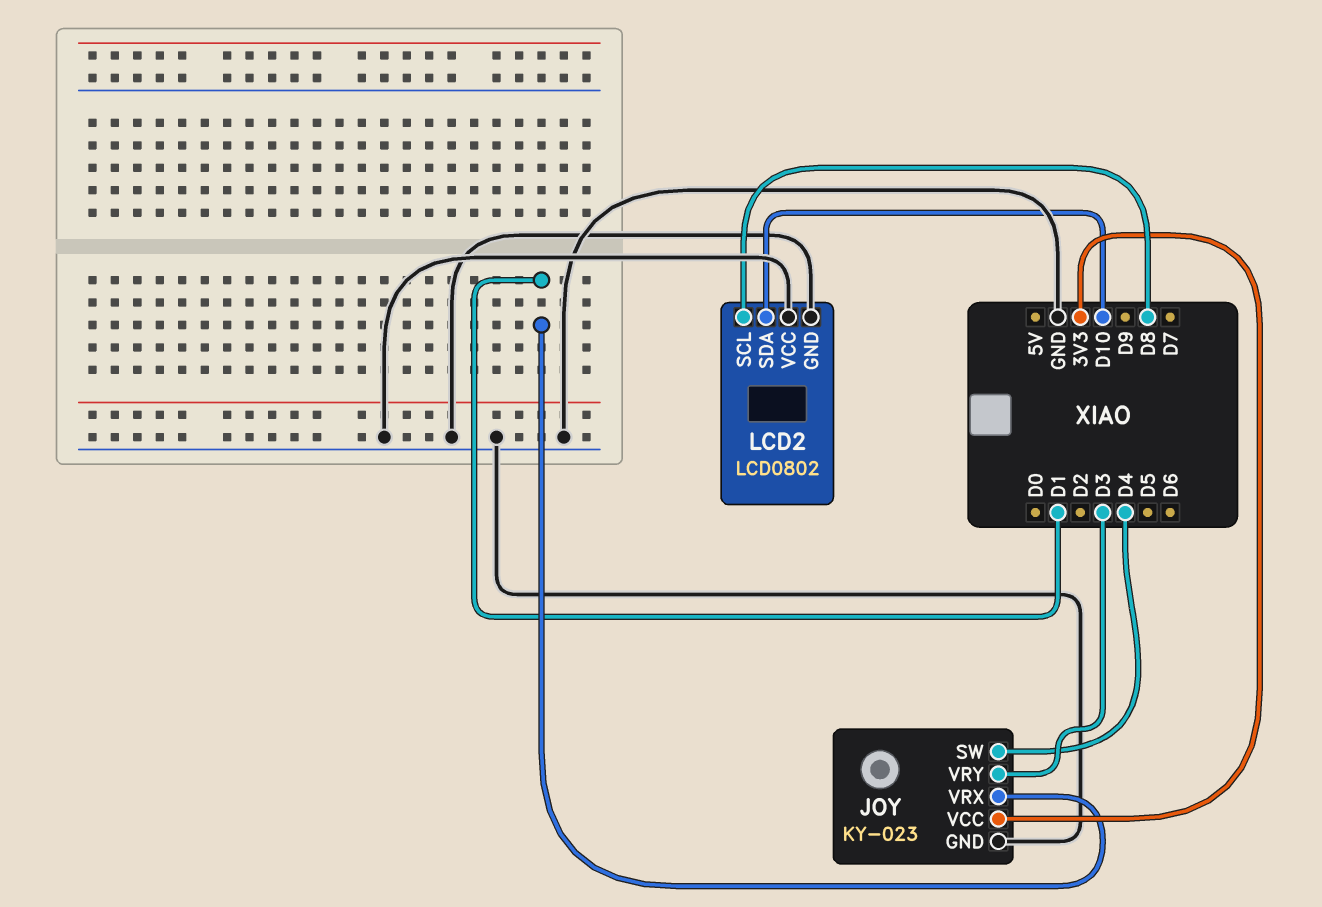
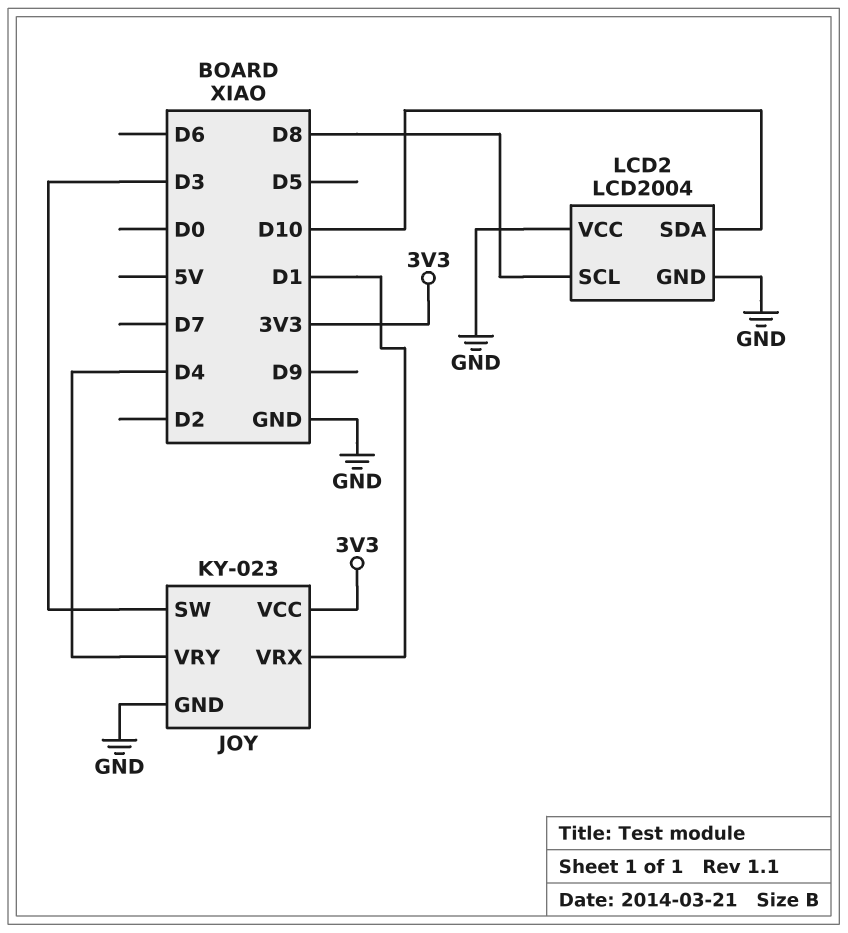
JOY pin SW: D4 -> D3
JOY pin VRY: D3 -> D4
LCD2: LCD0802 -> LCD2004

